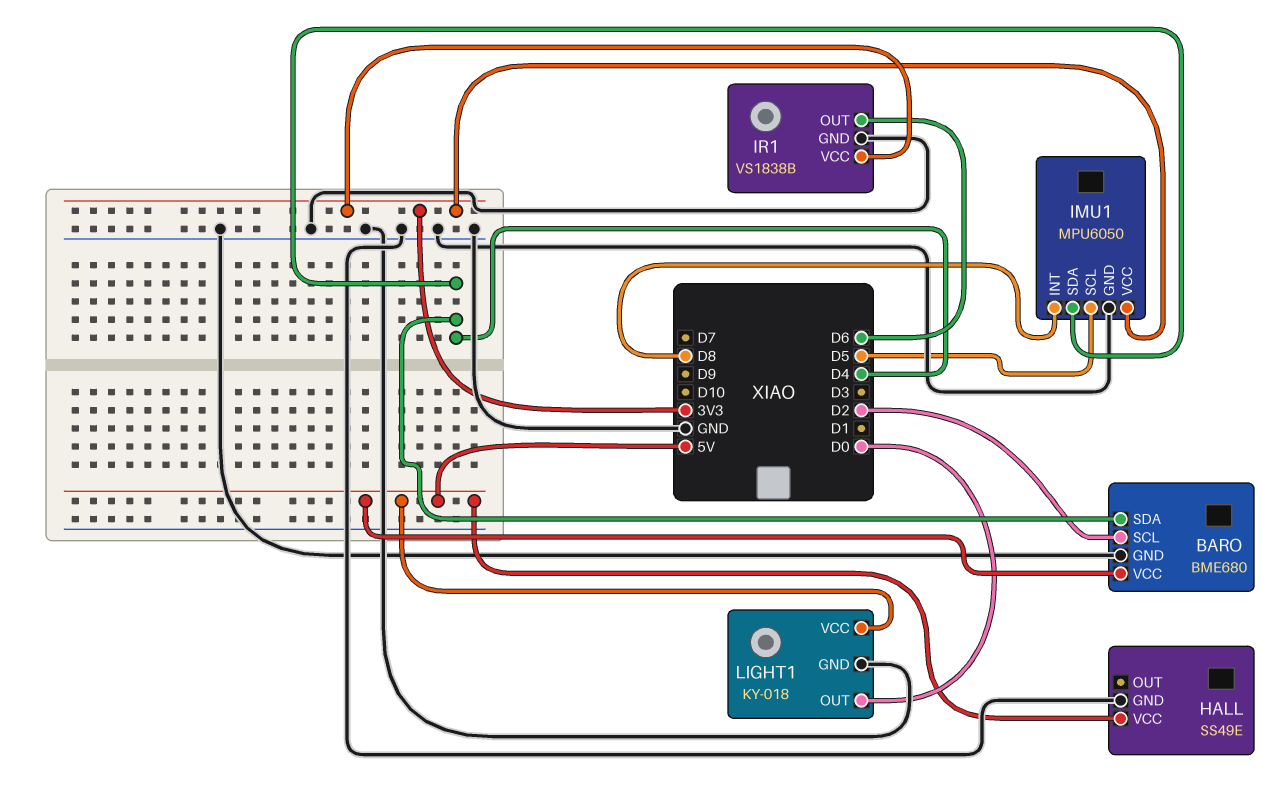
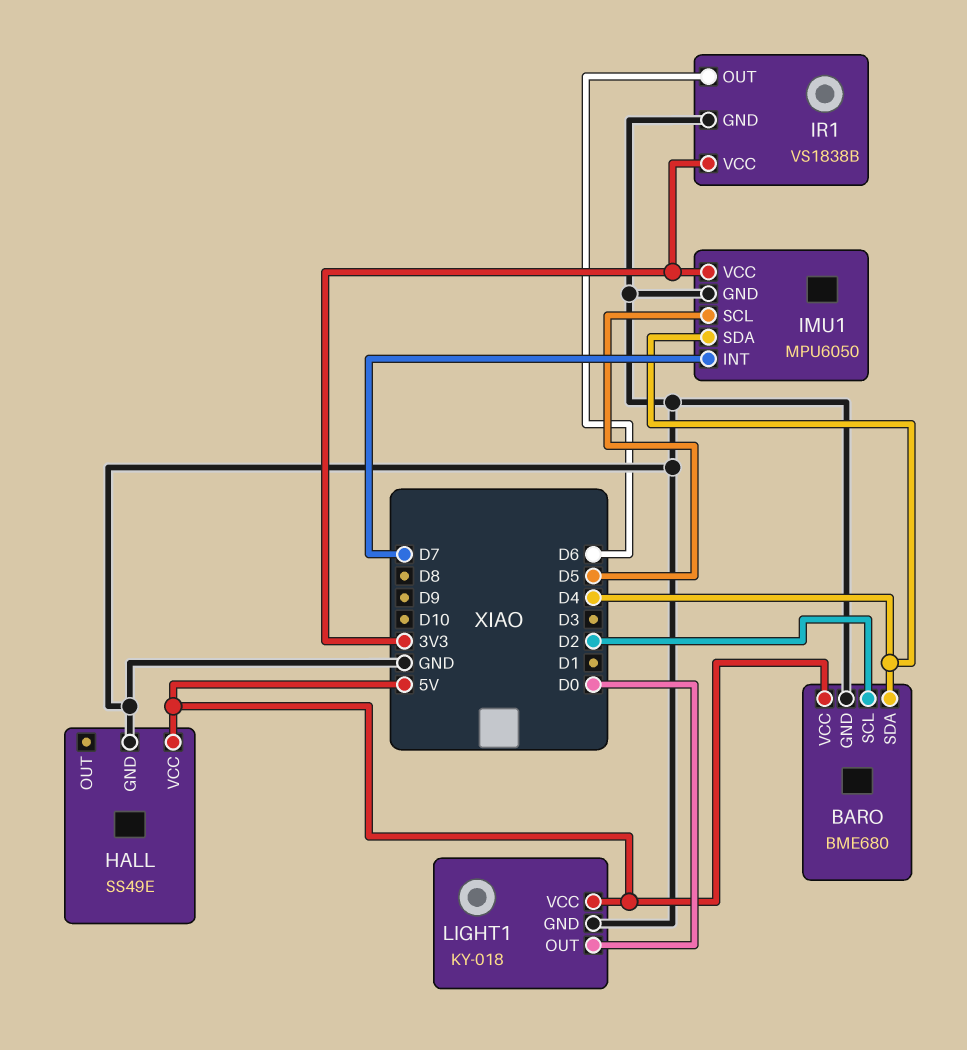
IMU1 pin INT: D8 -> D7

